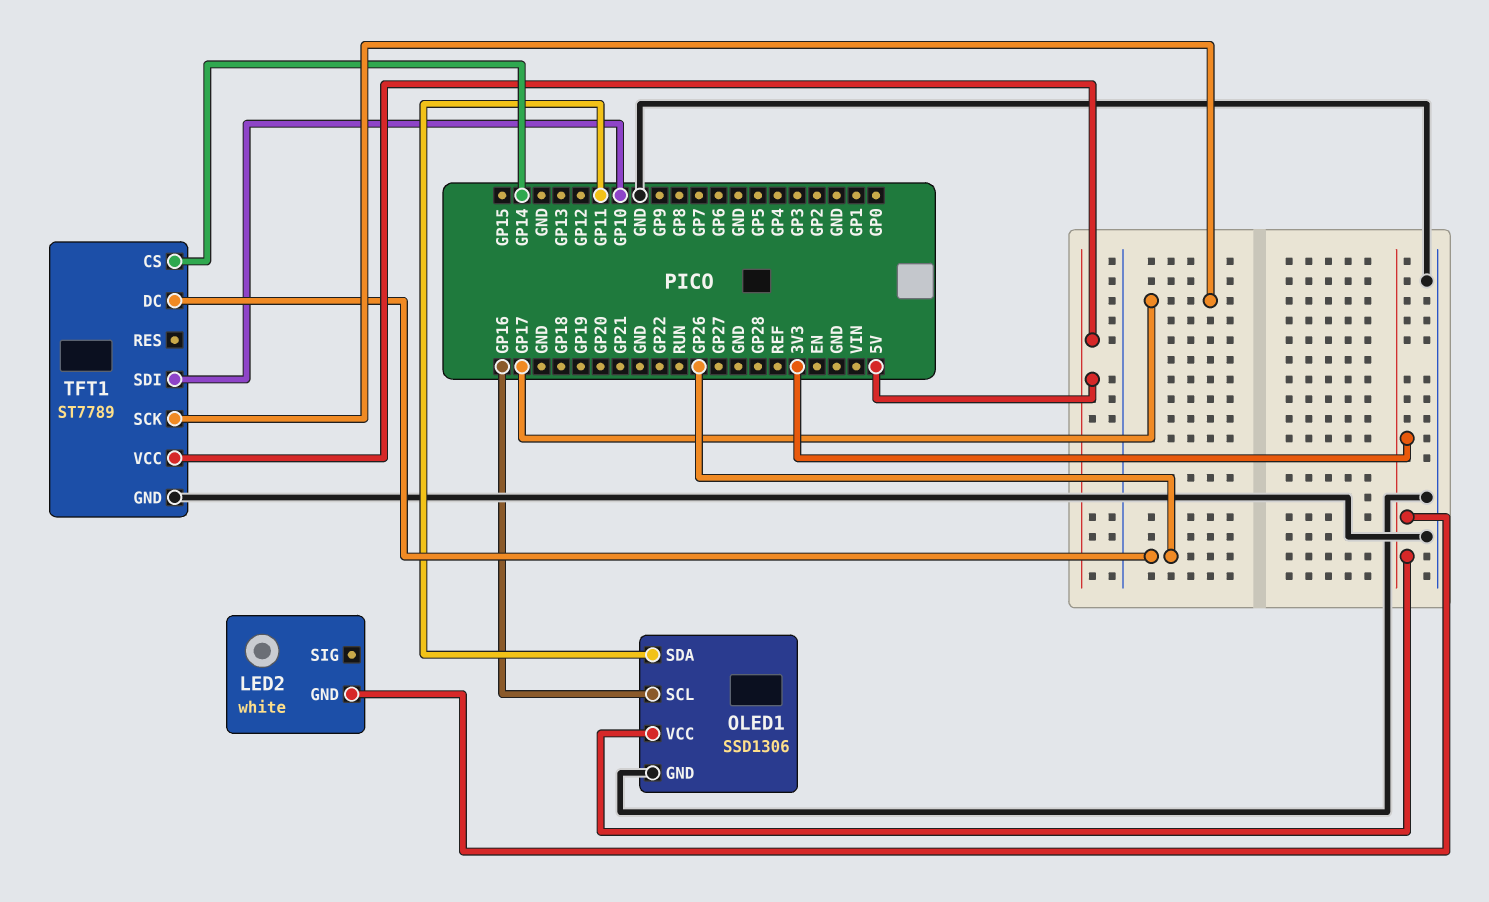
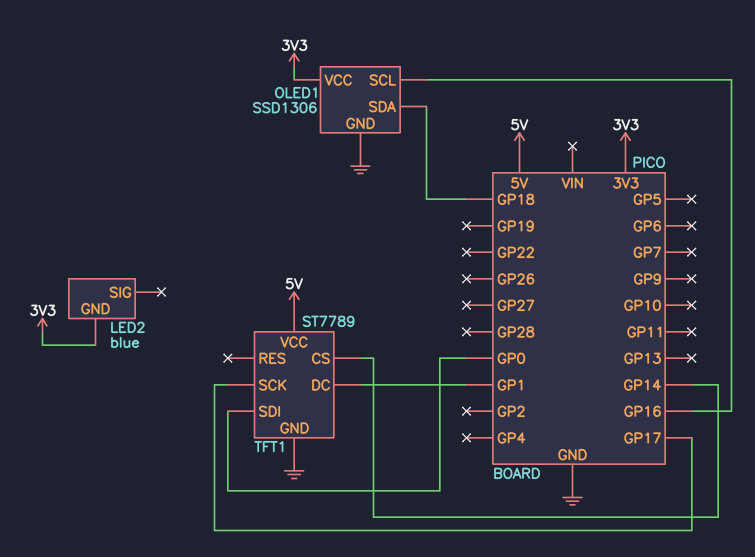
LED2: white -> blue
OLED1 pin SDA: GP11 -> GP18
TFT1 pin DC: GP26 -> GP1
TFT1 pin SDI: GP10 -> GP0

